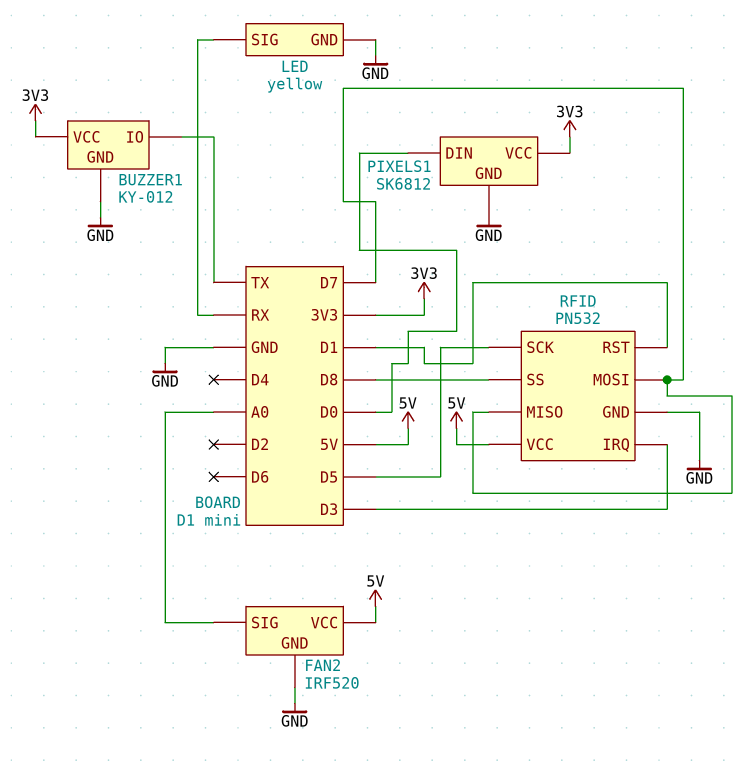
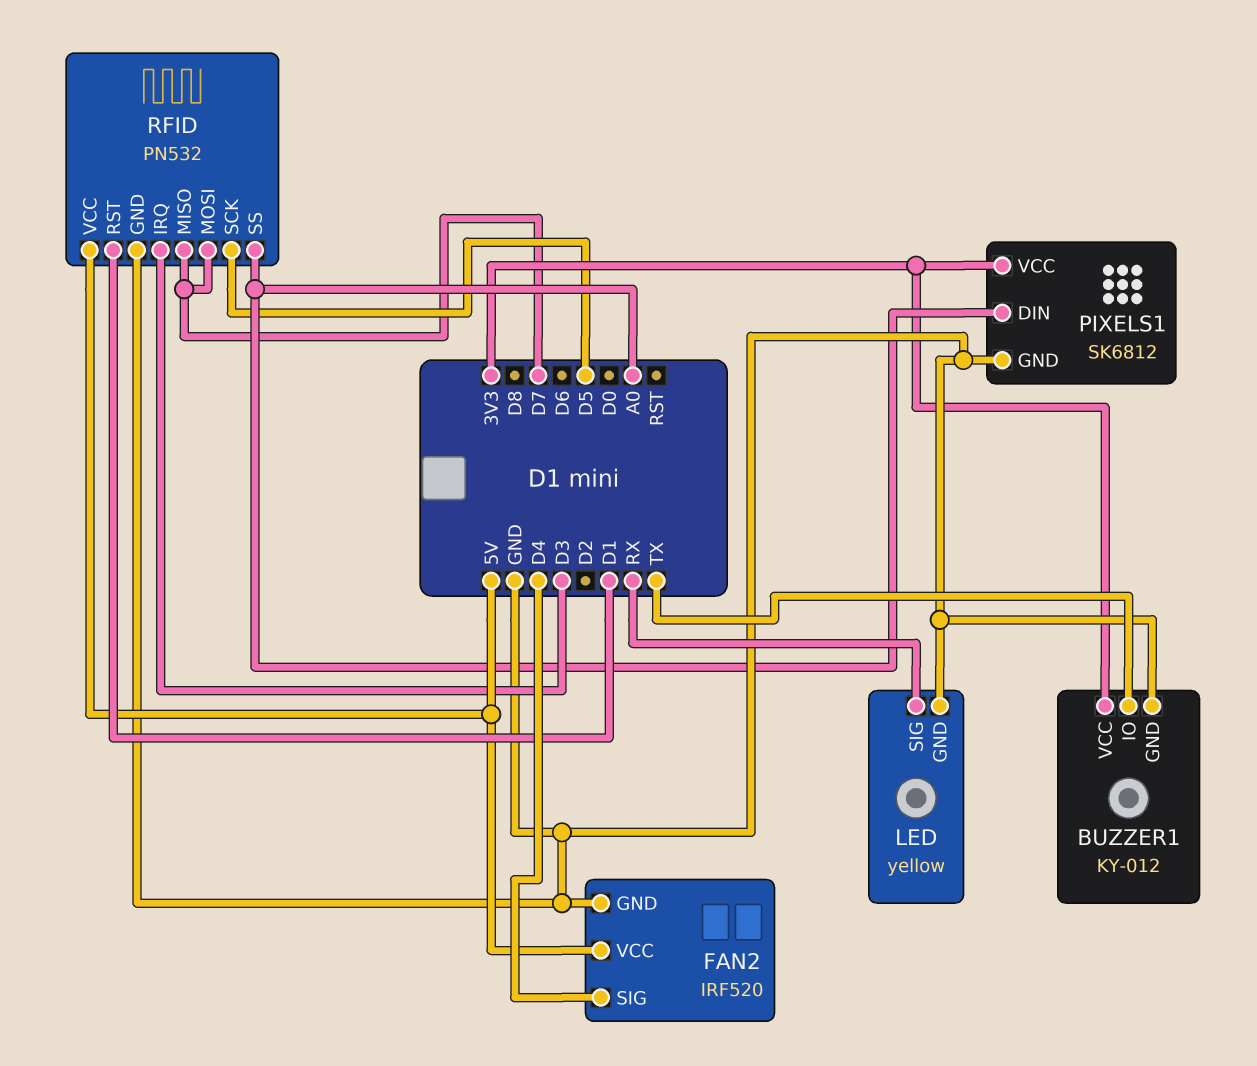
FAN2 pin SIG: A0 -> D4
PIXELS1 pin DIN: D0 -> A0
RFID pin SS: D8 -> A0

